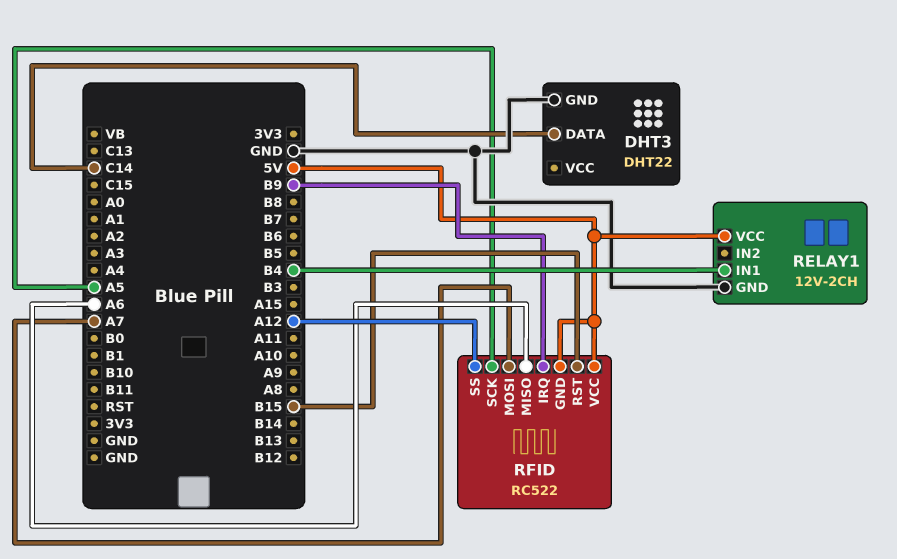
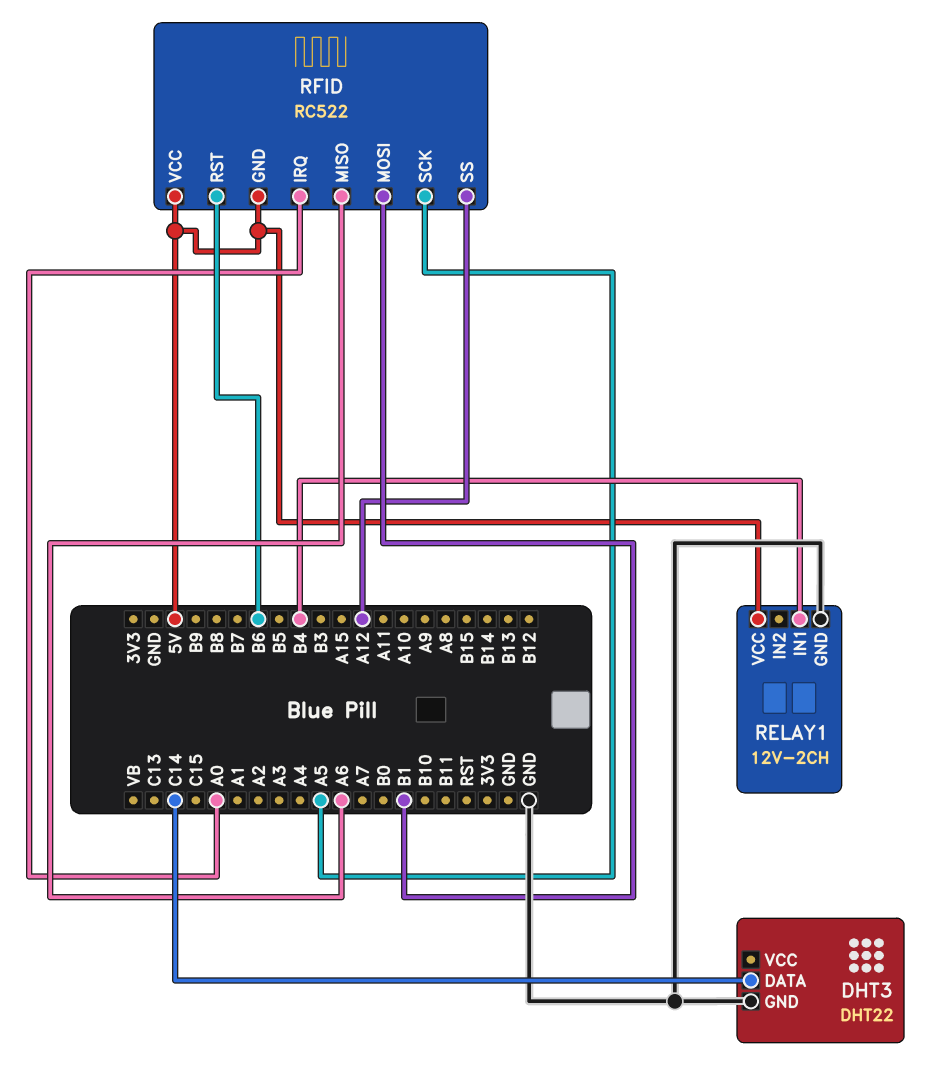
RFID pin IRQ: B9 -> A0
RFID pin MOSI: A7 -> B1
RFID pin RST: B15 -> B6

